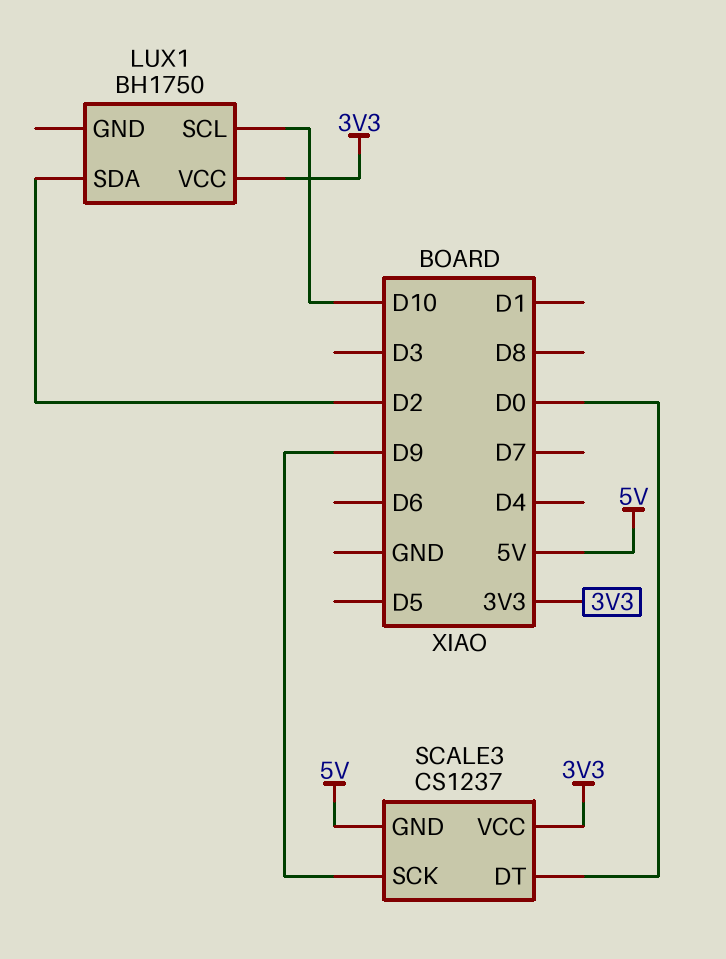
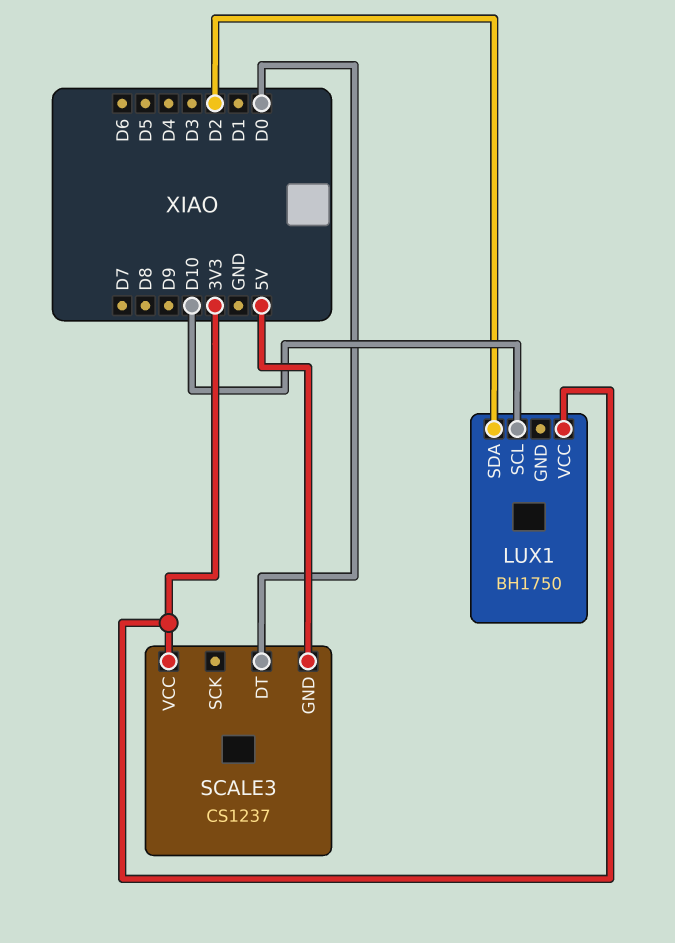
SCALE3 pin SCK: D9 -> none

